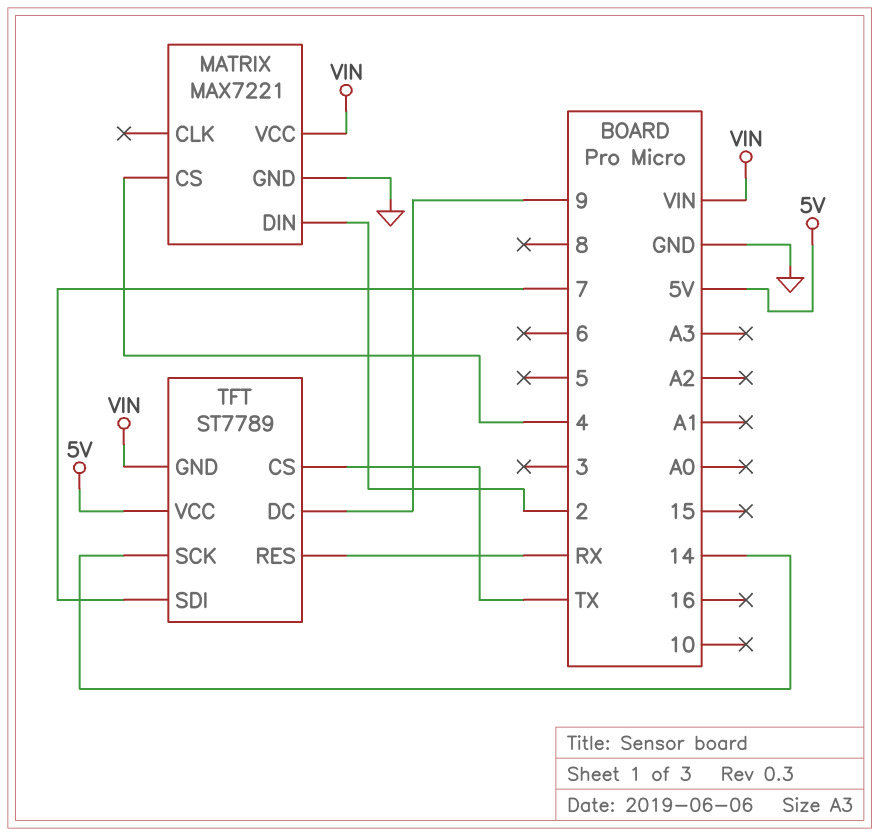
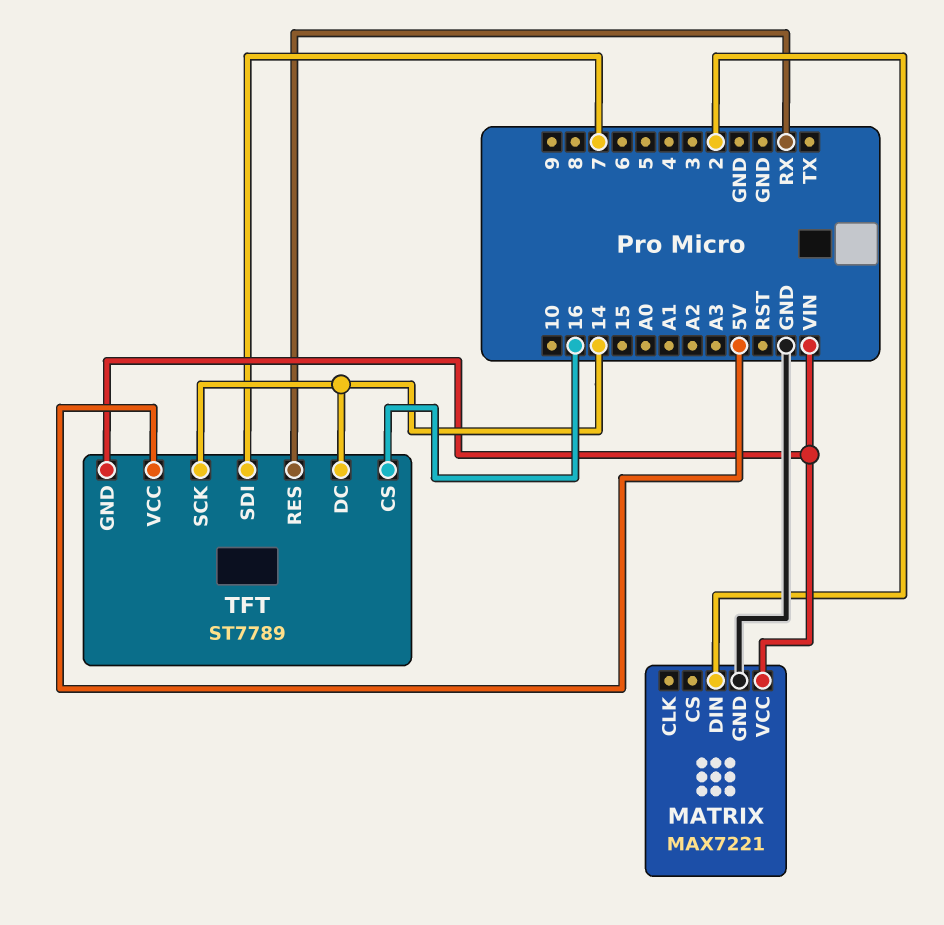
MATRIX pin CS: 4 -> none
TFT pin CS: TX -> 16
TFT pin DC: 9 -> 14

